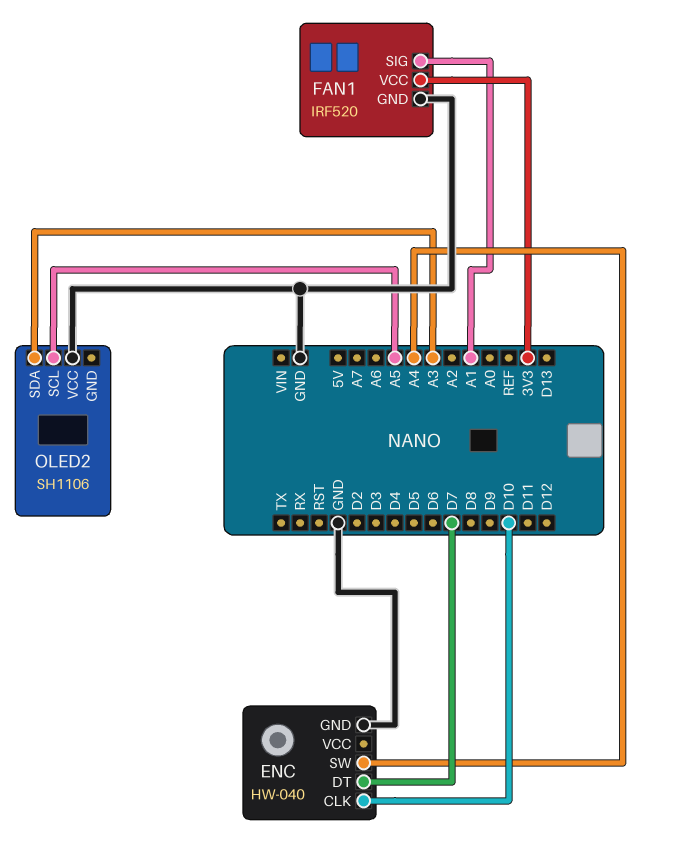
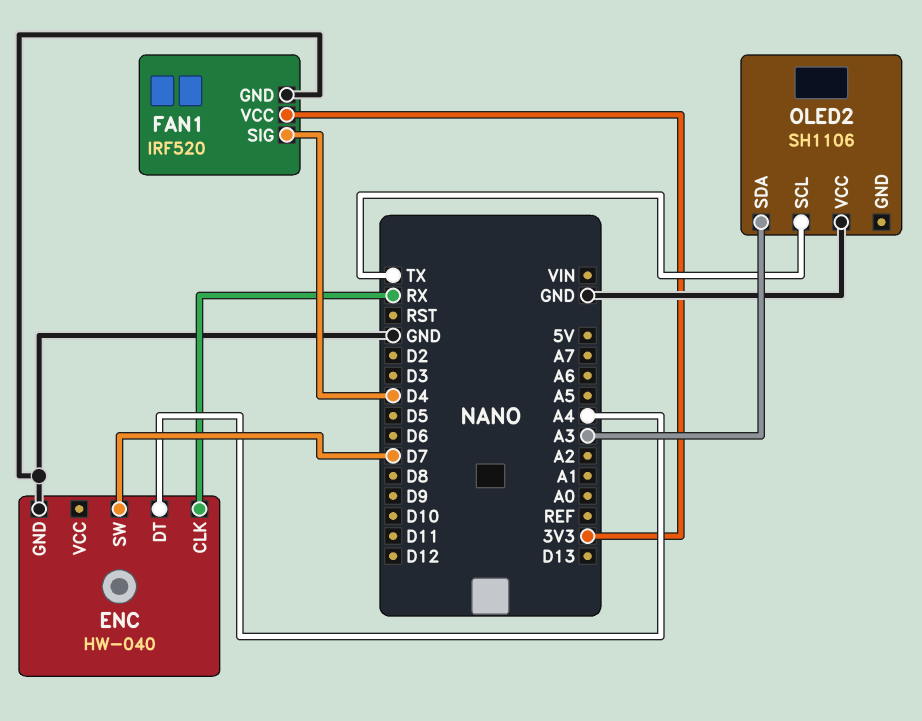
ENC pin CLK: D10 -> RX
ENC pin DT: D7 -> A4
ENC pin SW: A4 -> D7
FAN1 pin SIG: A1 -> D4
OLED2 pin SCL: A5 -> TX

